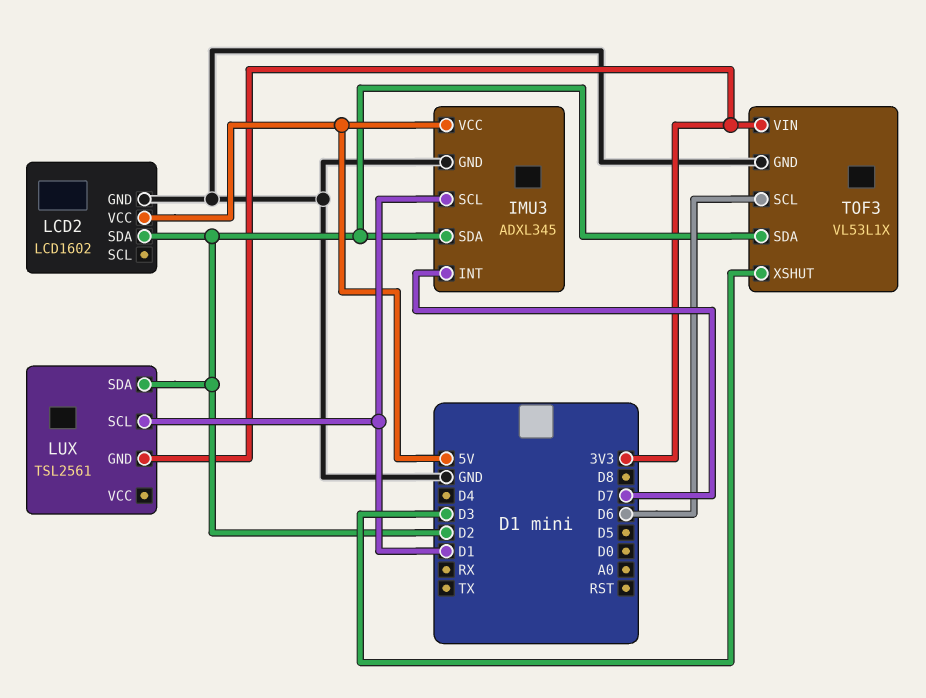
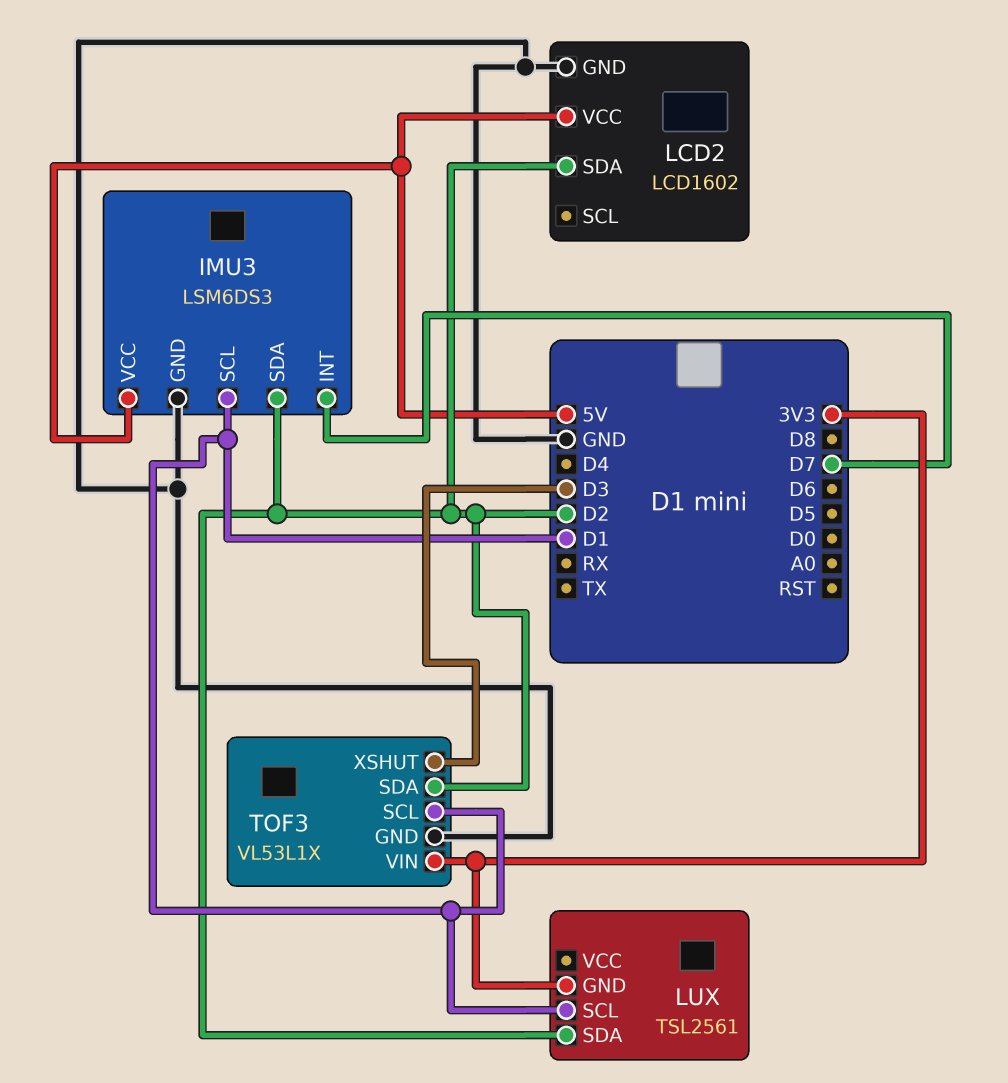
IMU3: ADXL345 -> LSM6DS3
TOF3 pin SCL: D6 -> D1

